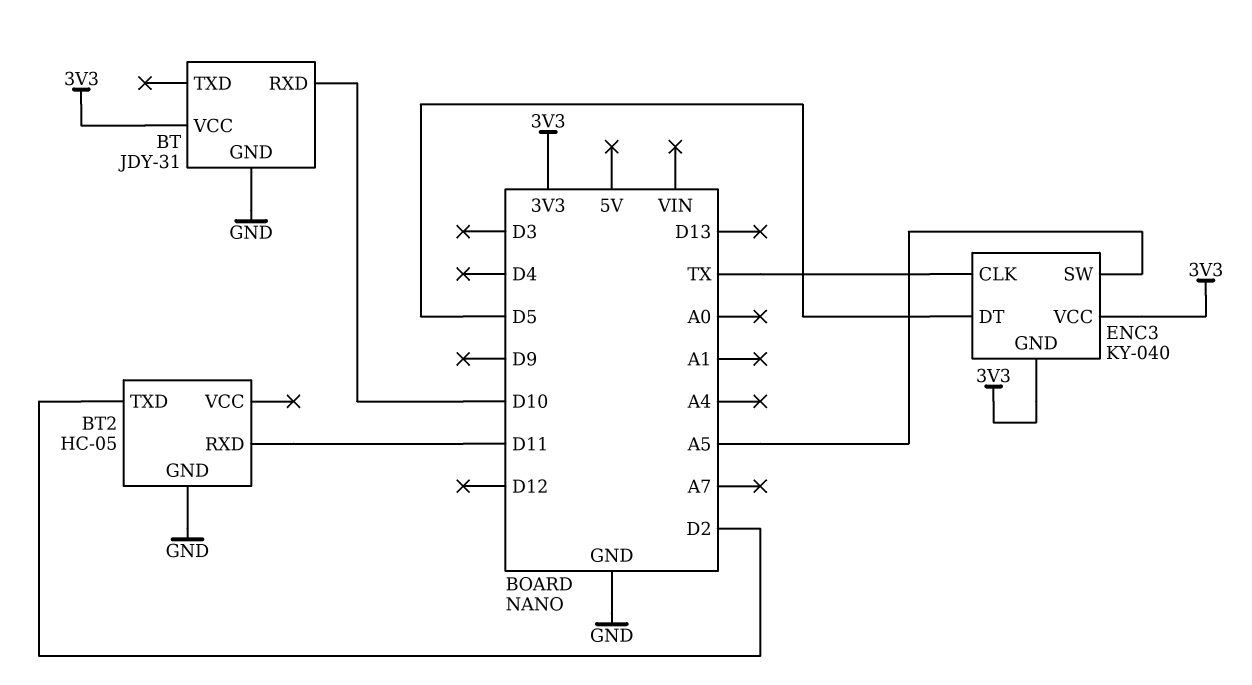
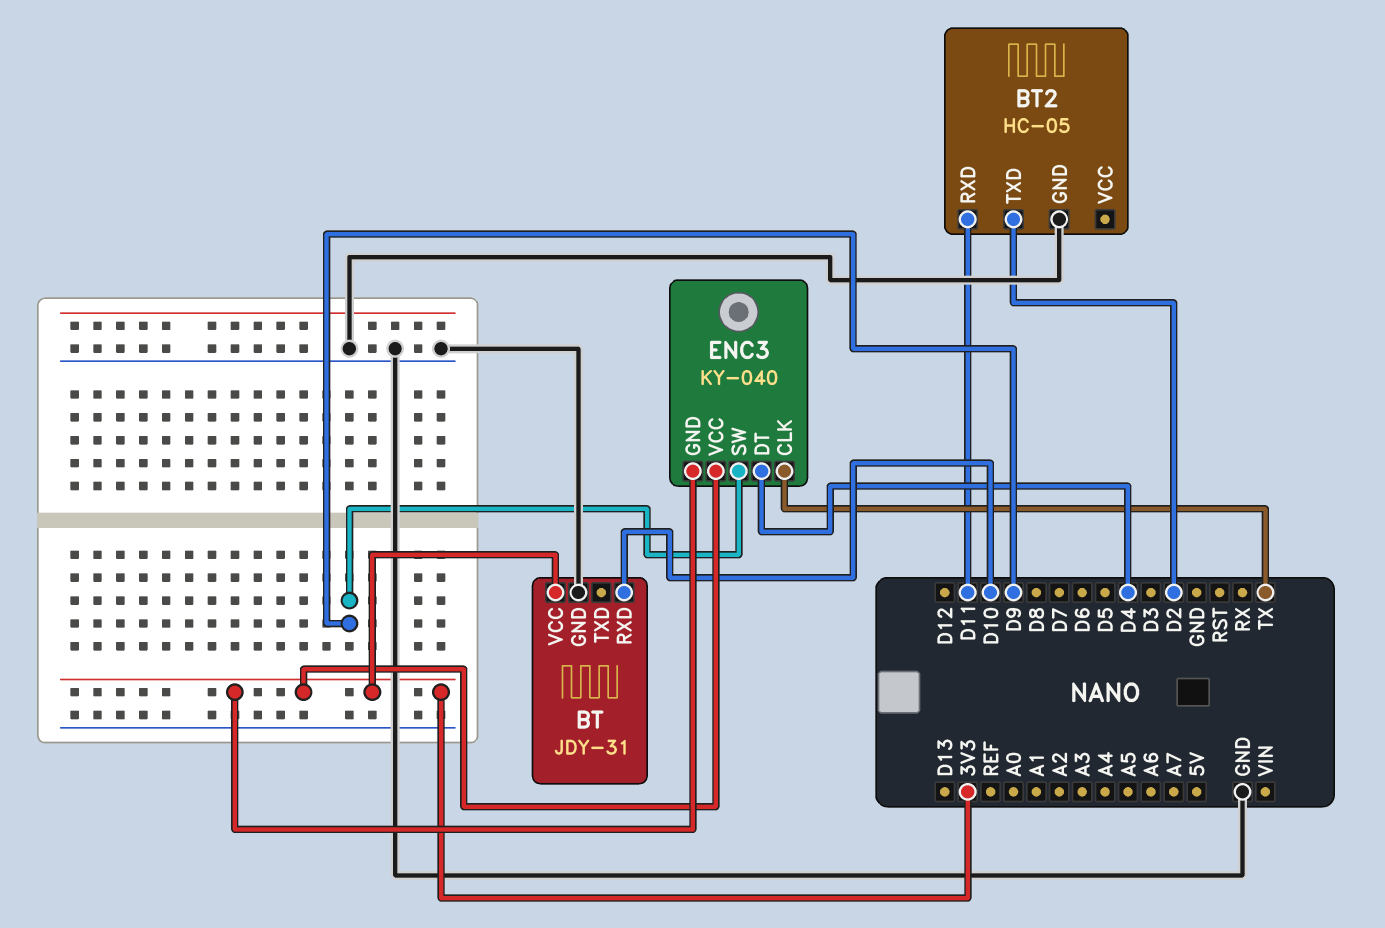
ENC3 pin DT: D5 -> D4
ENC3 pin SW: A5 -> D9

